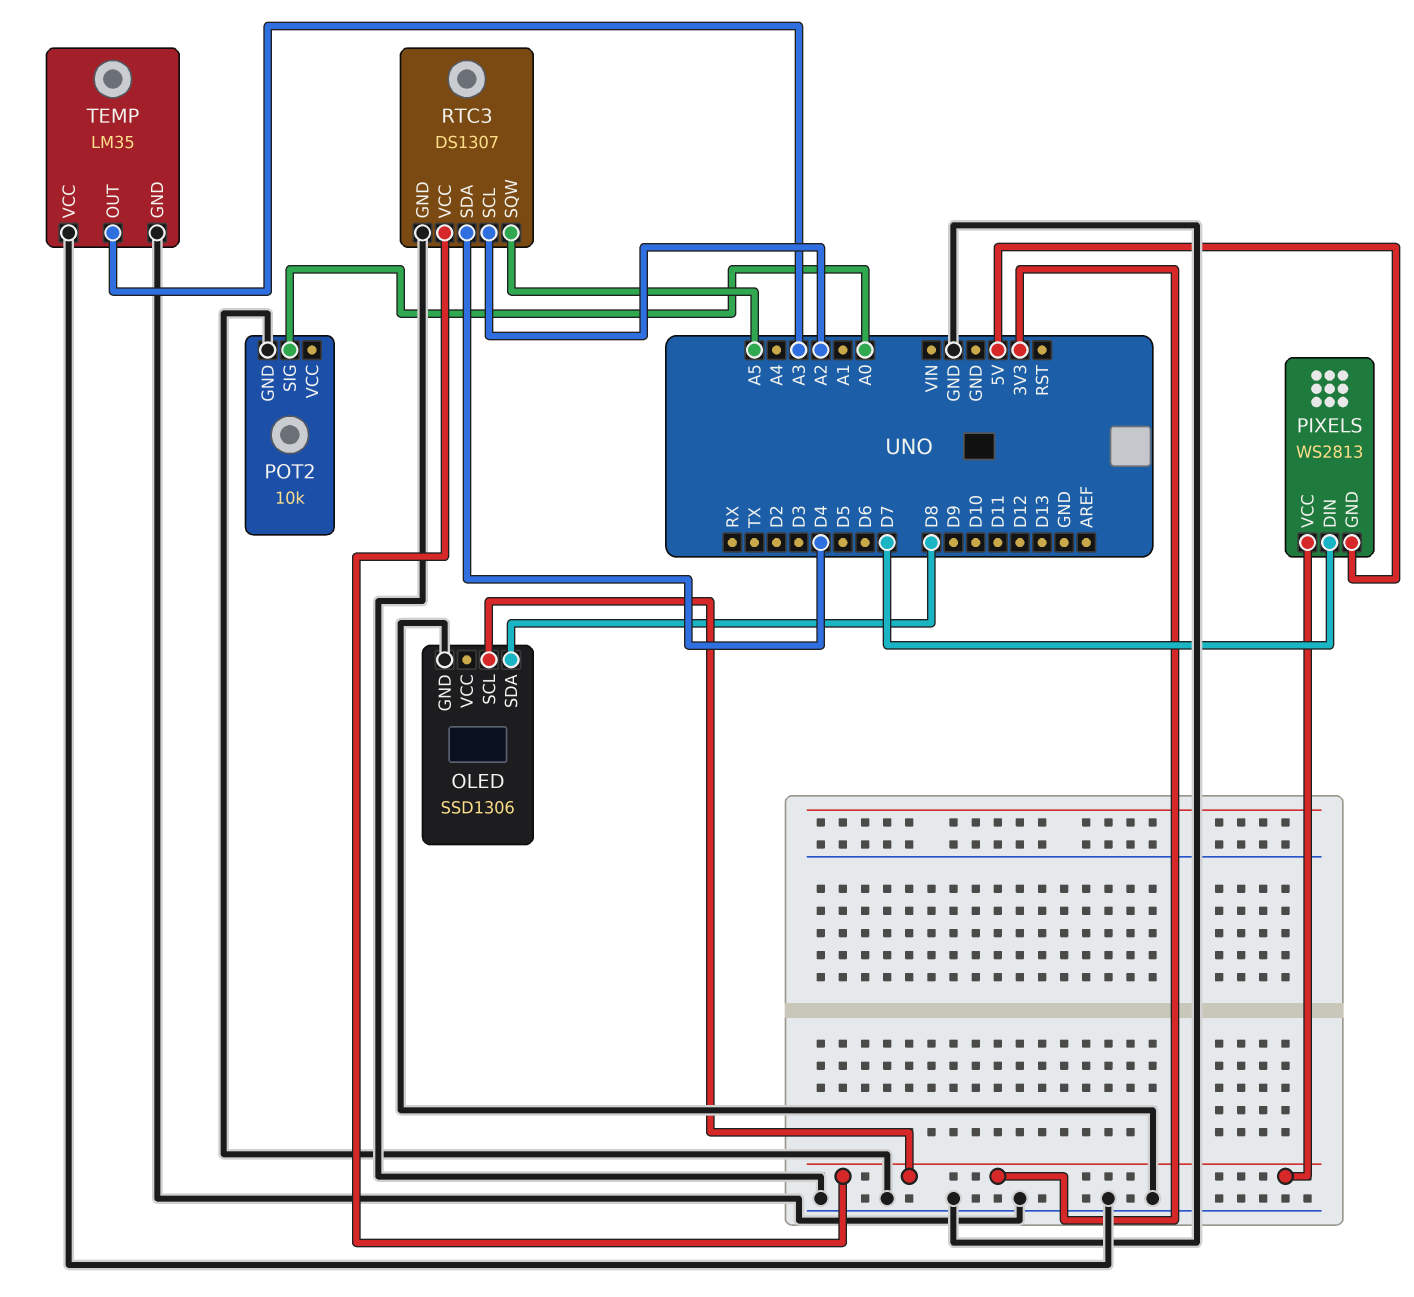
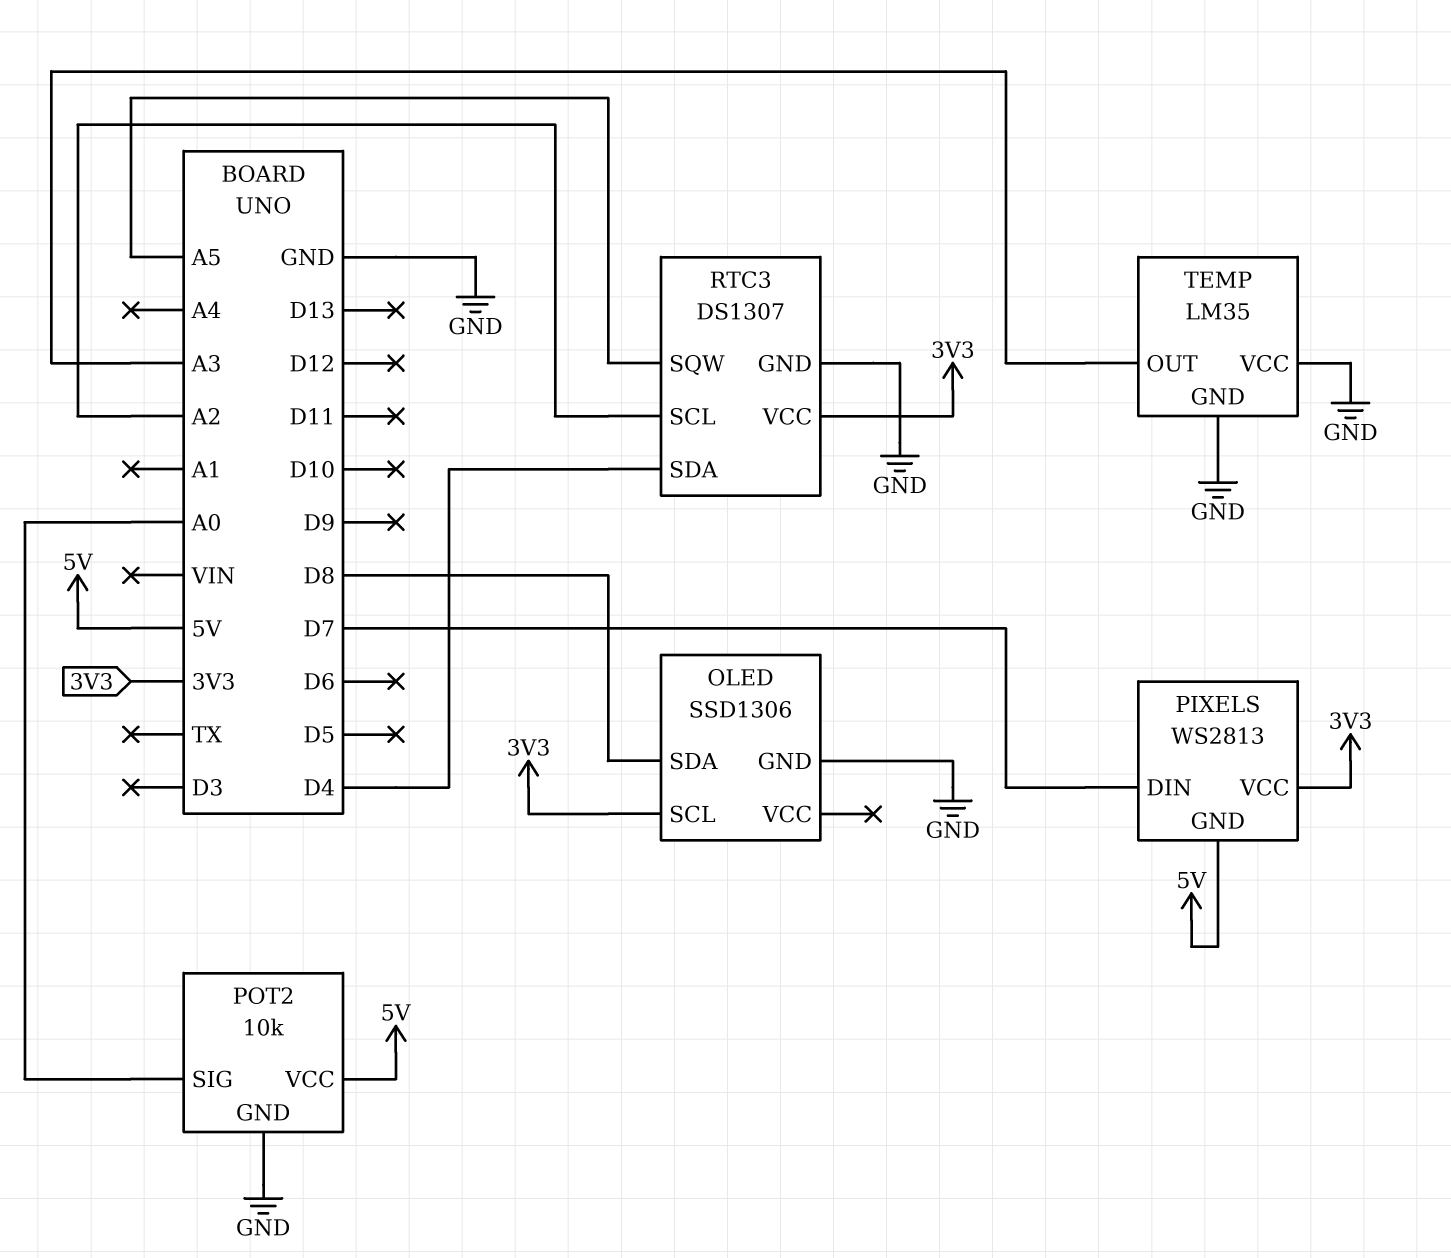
POT2 pin VCC: none -> 5V

